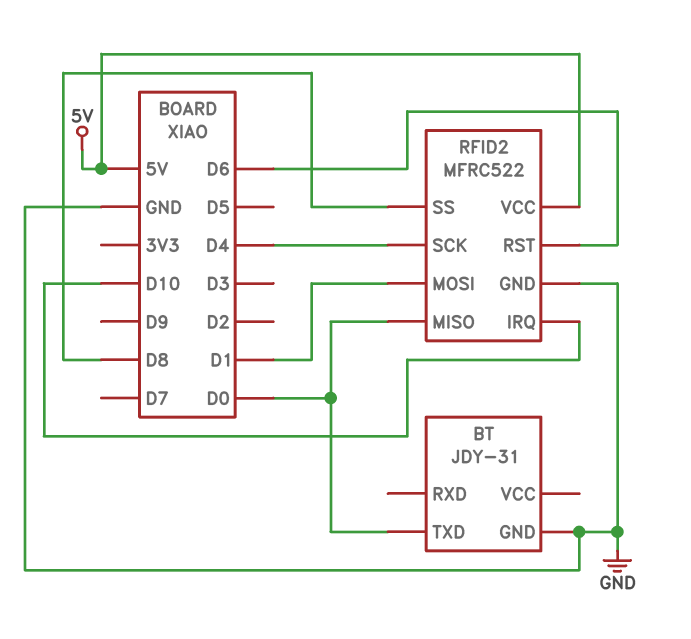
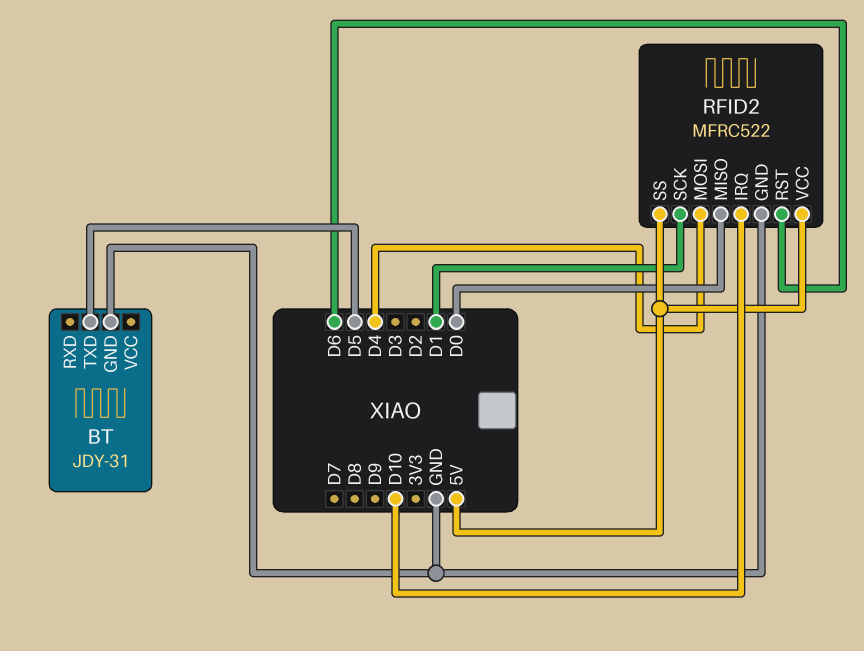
BT pin TXD: D0 -> D5
RFID2 pin MOSI: D1 -> D4
RFID2 pin SCK: D4 -> D1
RFID2 pin SS: D8 -> 5V

